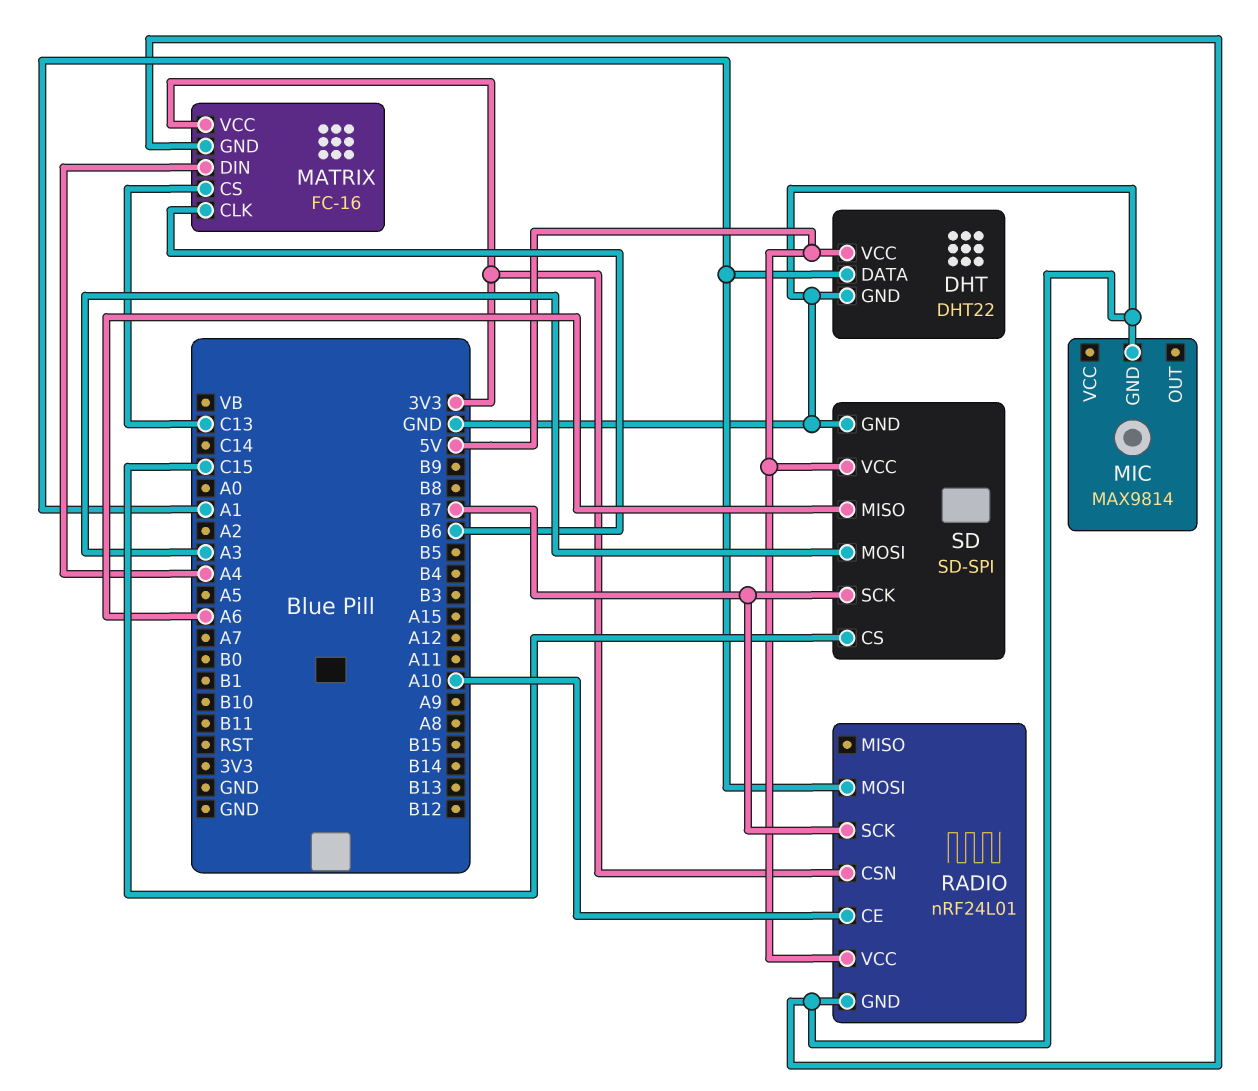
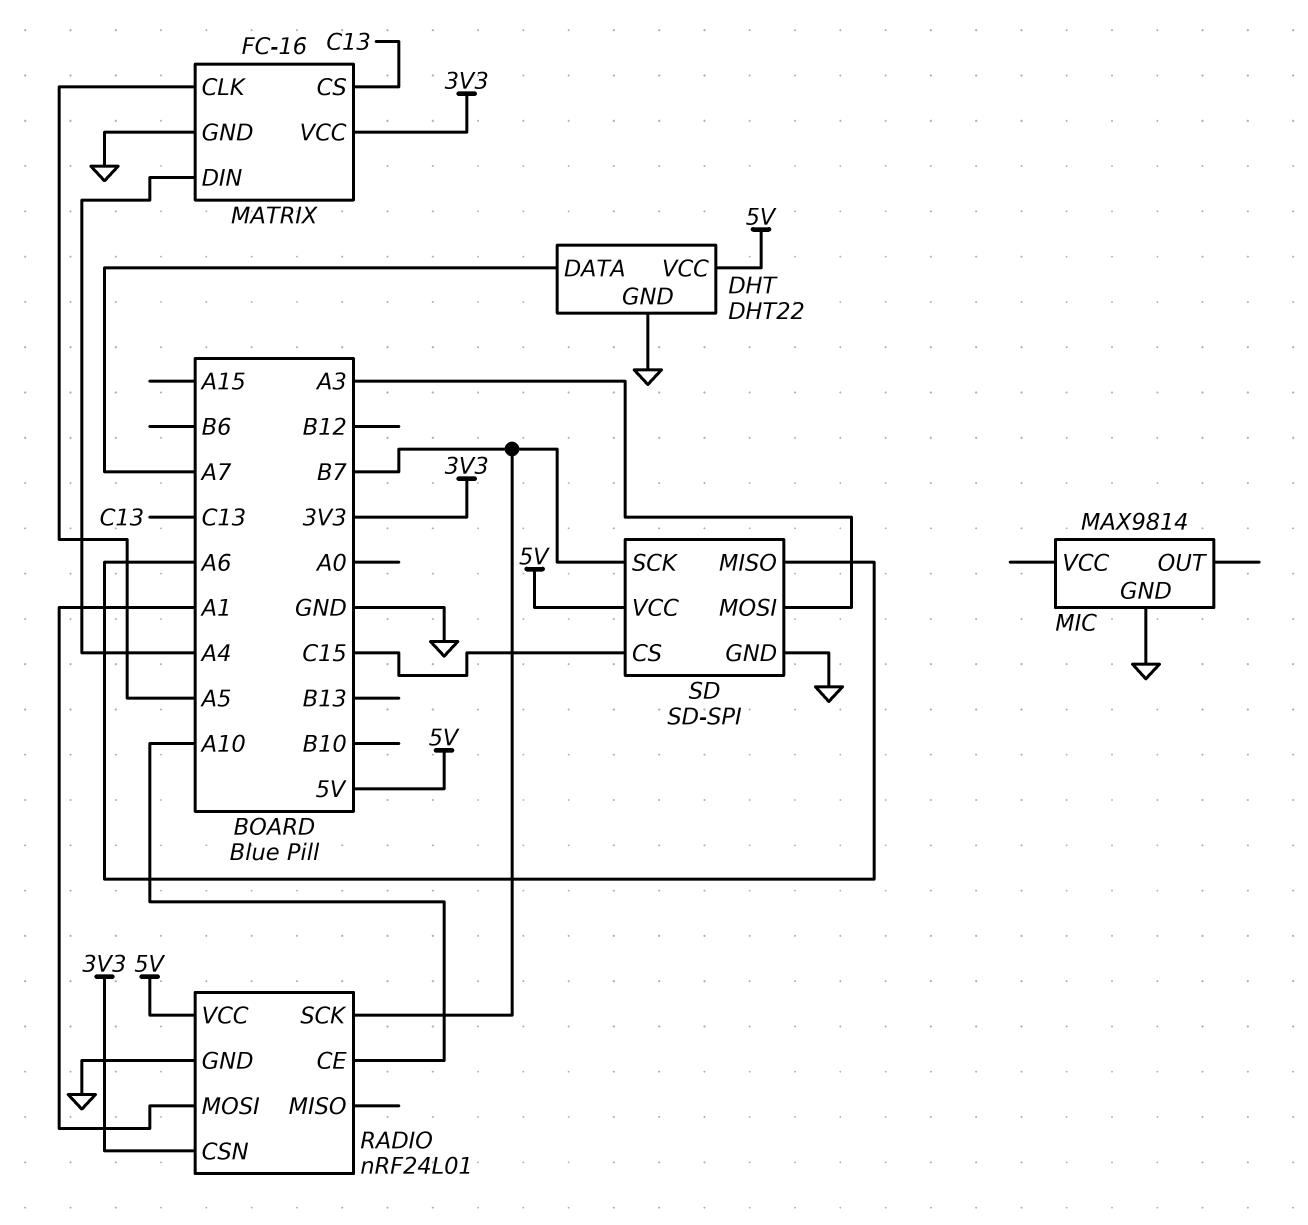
DHT pin DATA: A1 -> A7
MATRIX pin CLK: B6 -> A5

